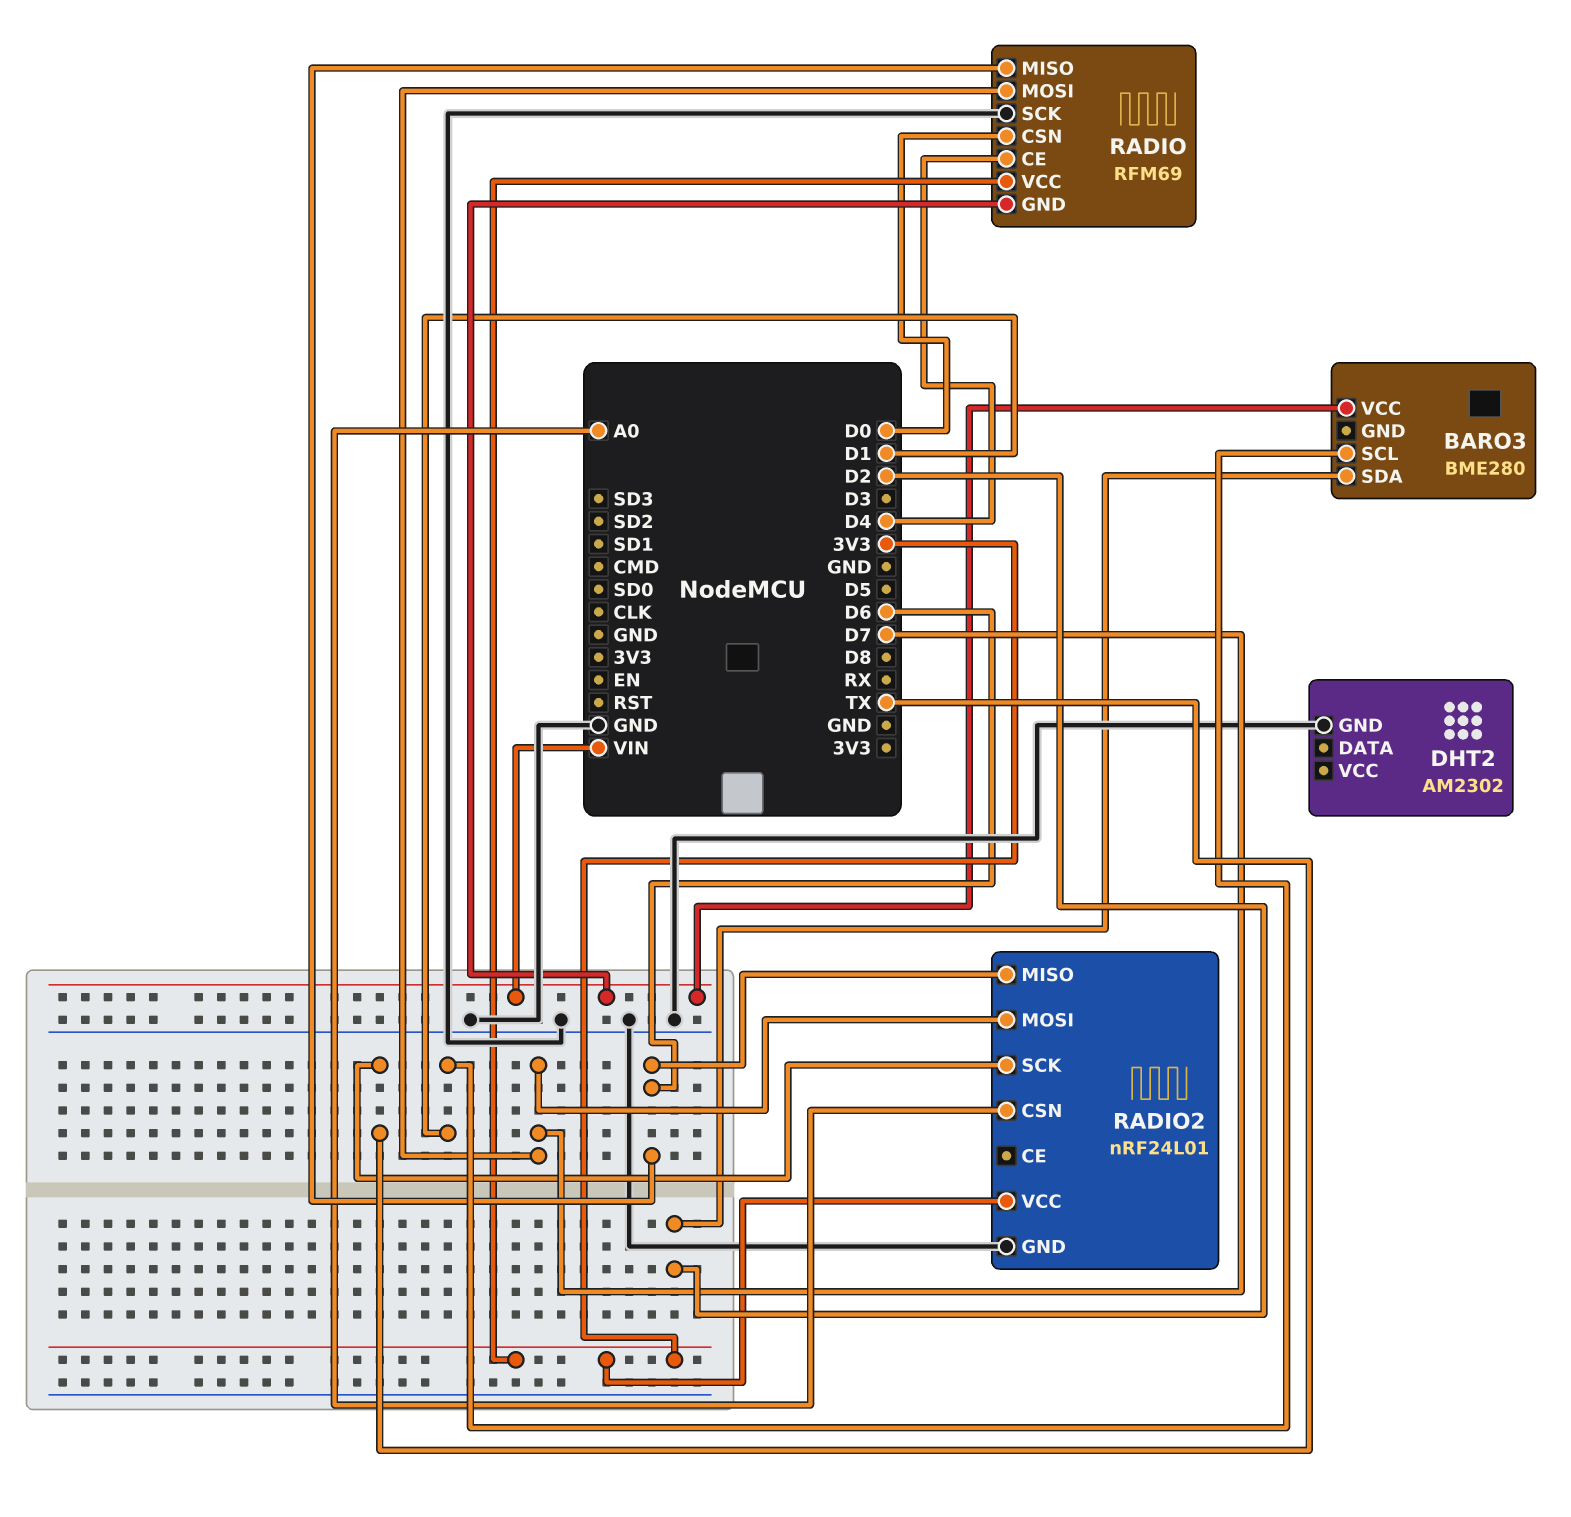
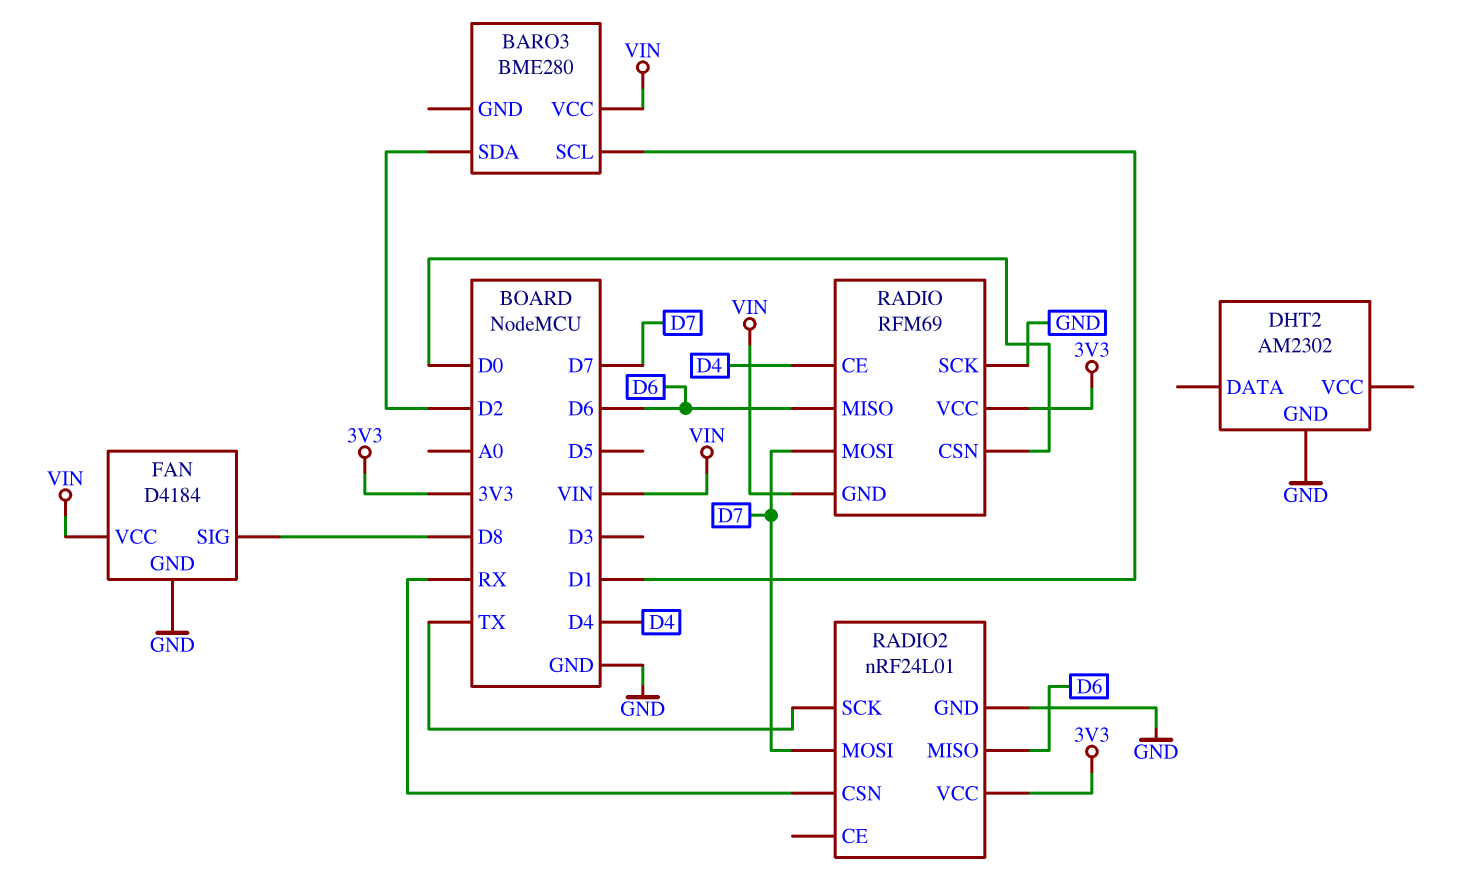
FAN: none -> D4184
FAN pin GND: none -> GND
FAN pin SIG: none -> D8
FAN pin VCC: none -> VIN
RADIO2 pin CSN: A0 -> RX

